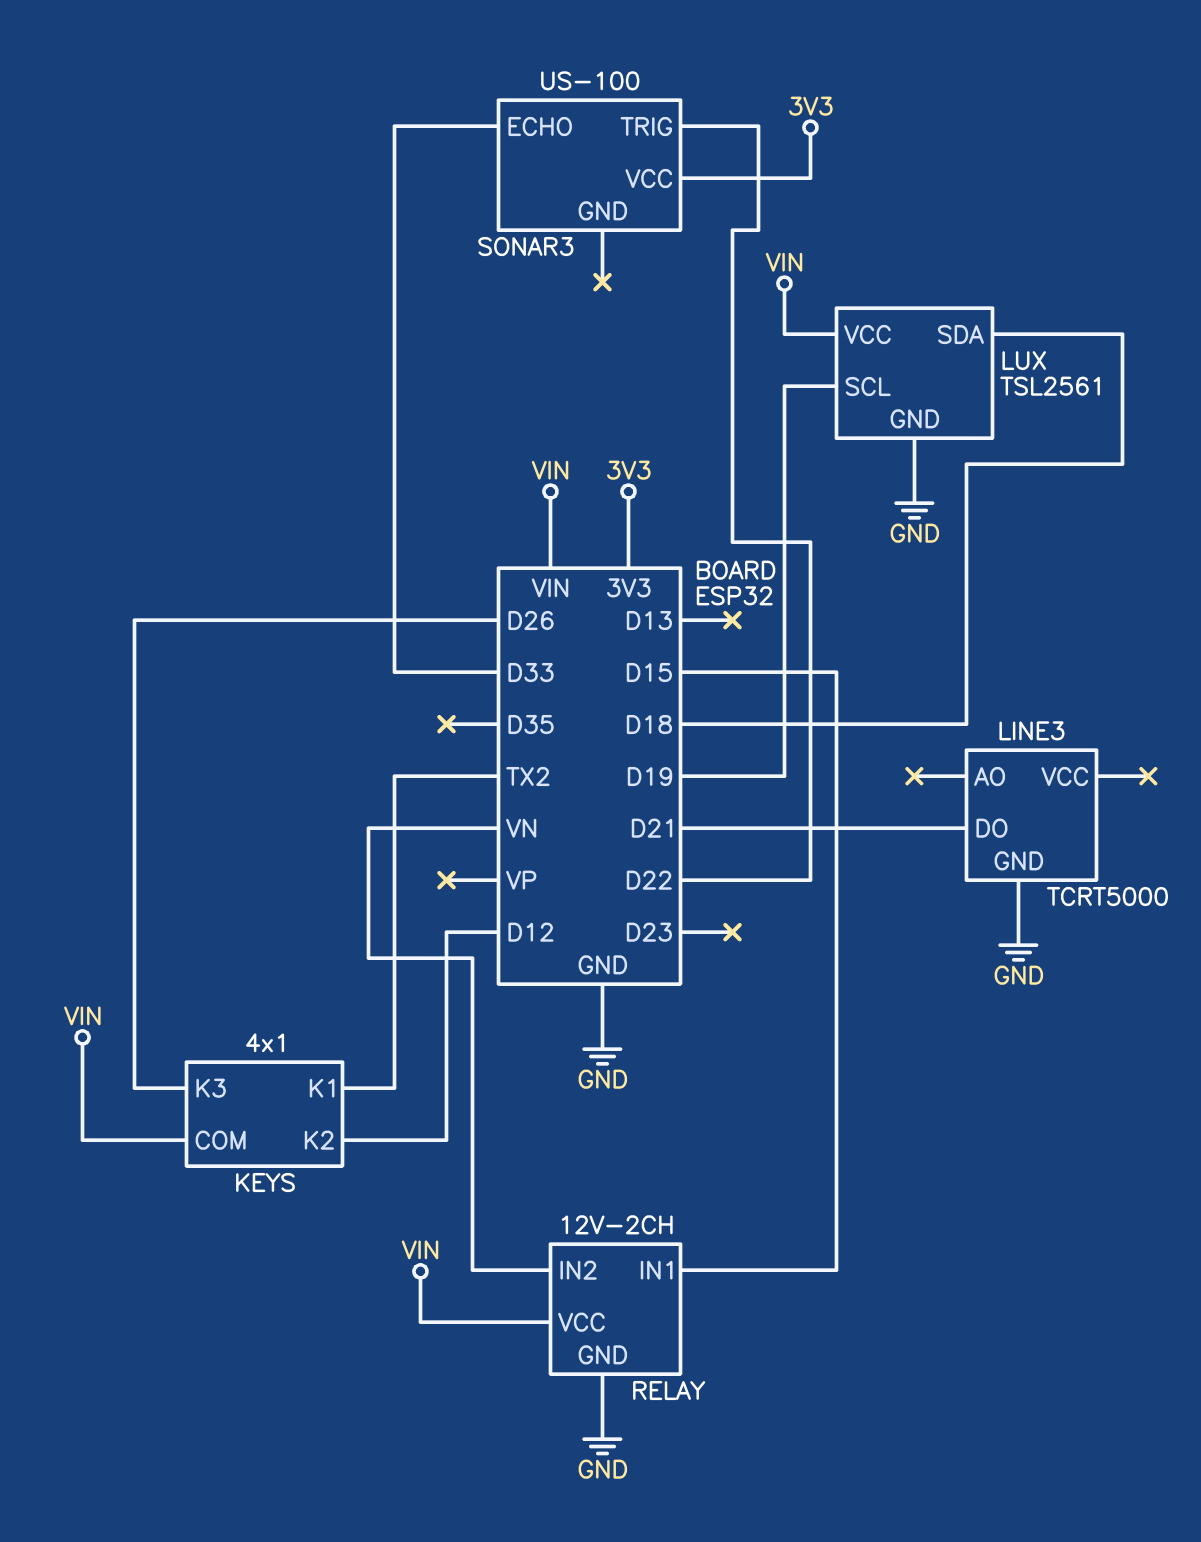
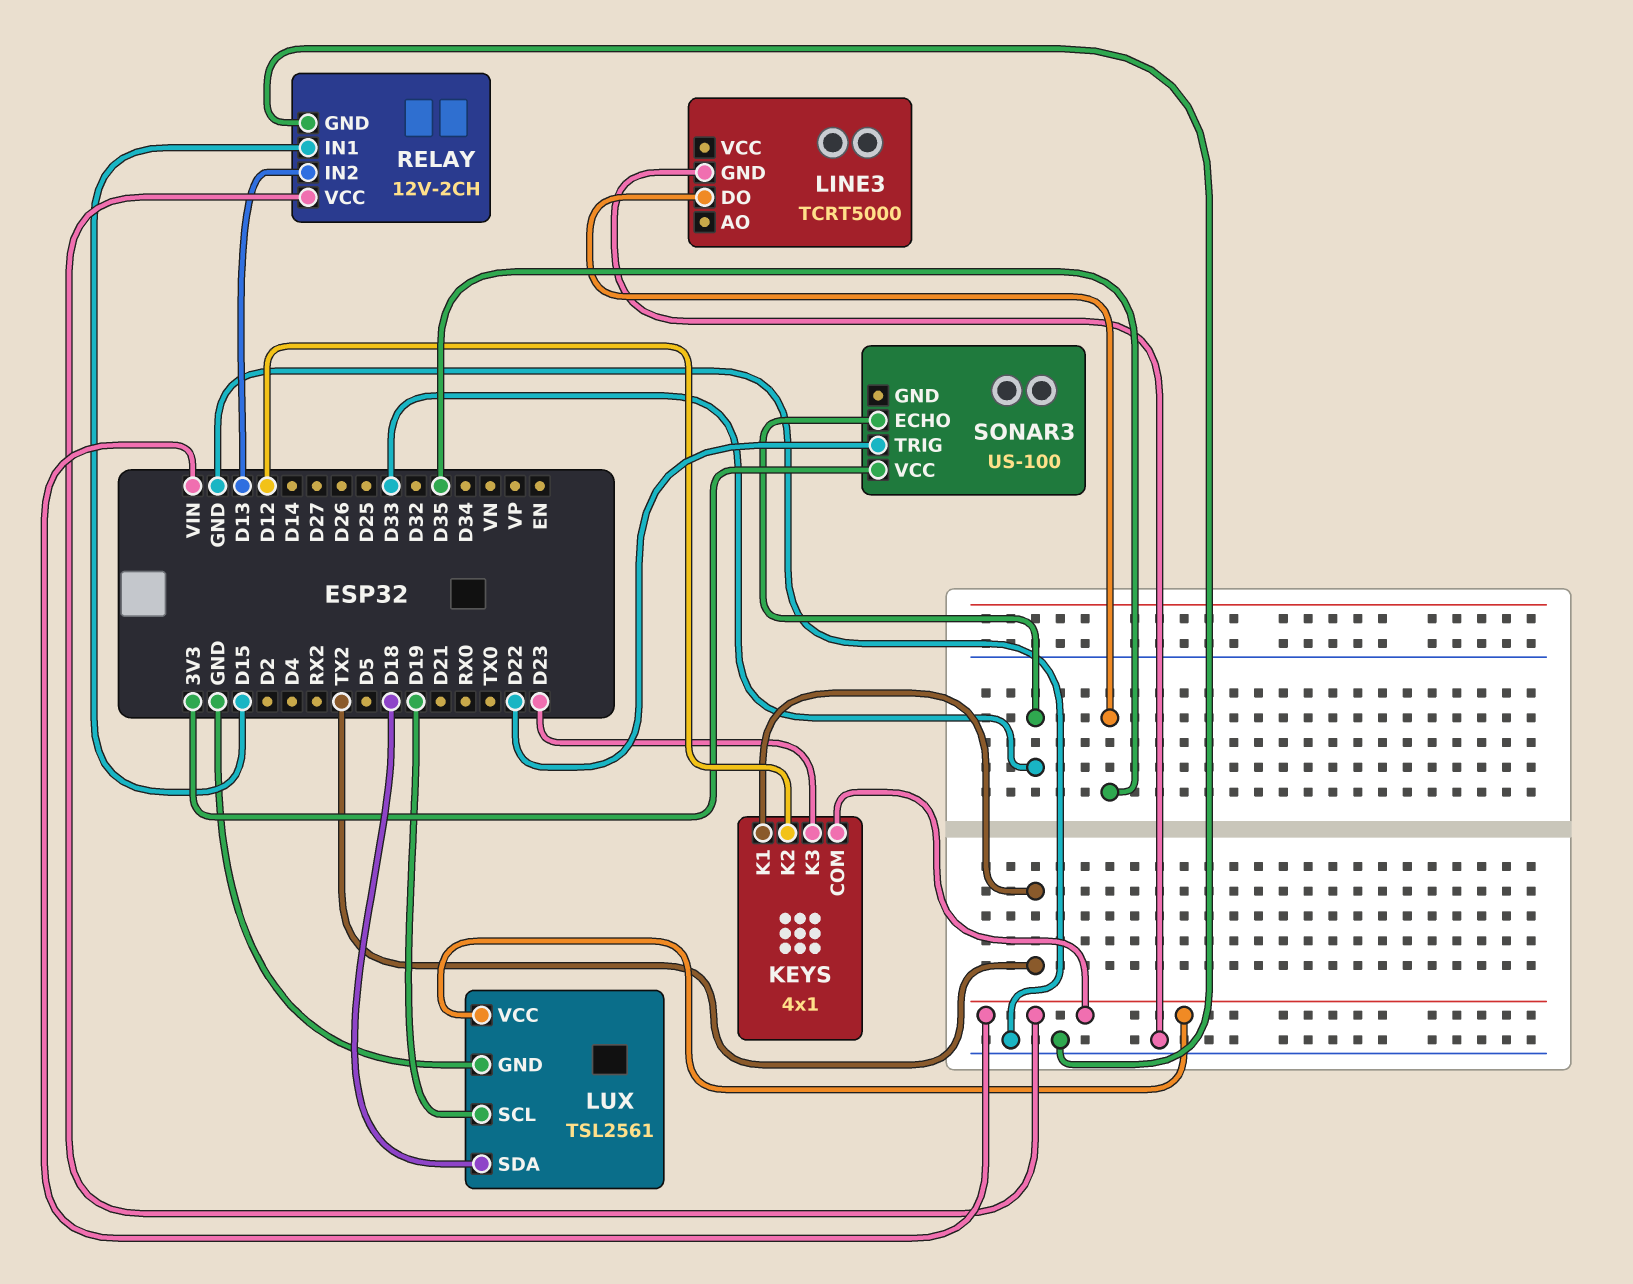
KEYS pin K3: D26 -> D23
LINE3 pin DO: D21 -> D35
RELAY pin IN2: VN -> D13

